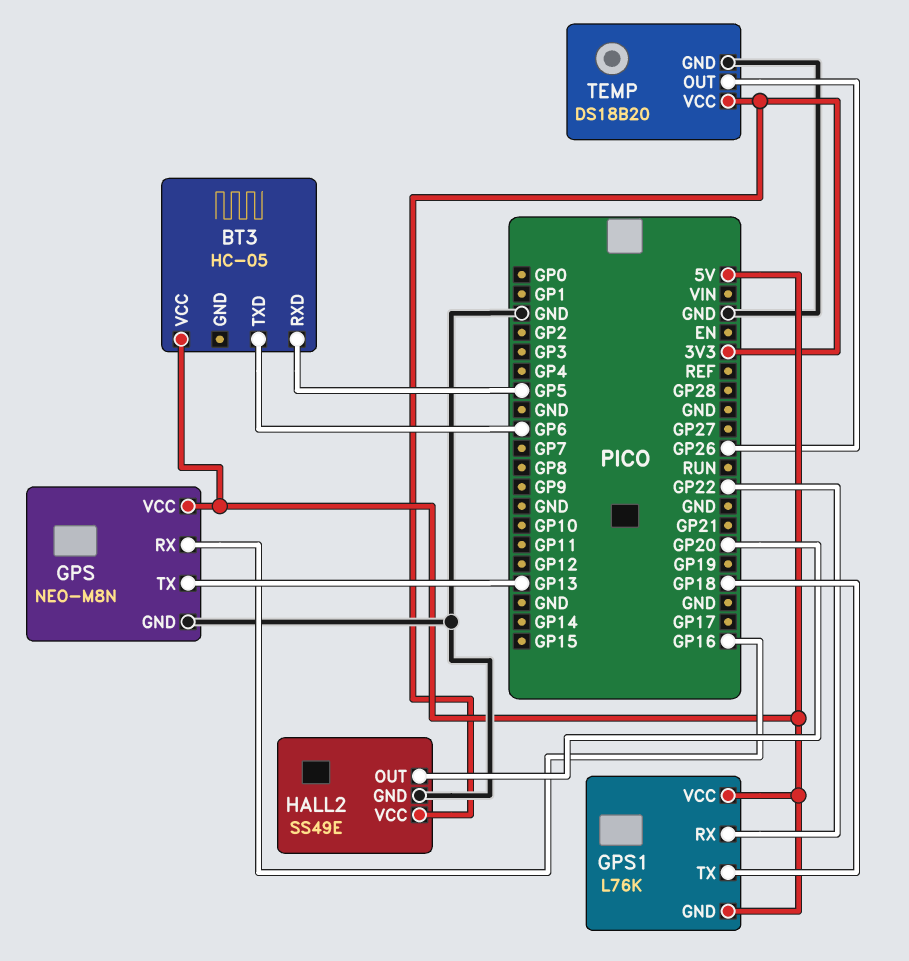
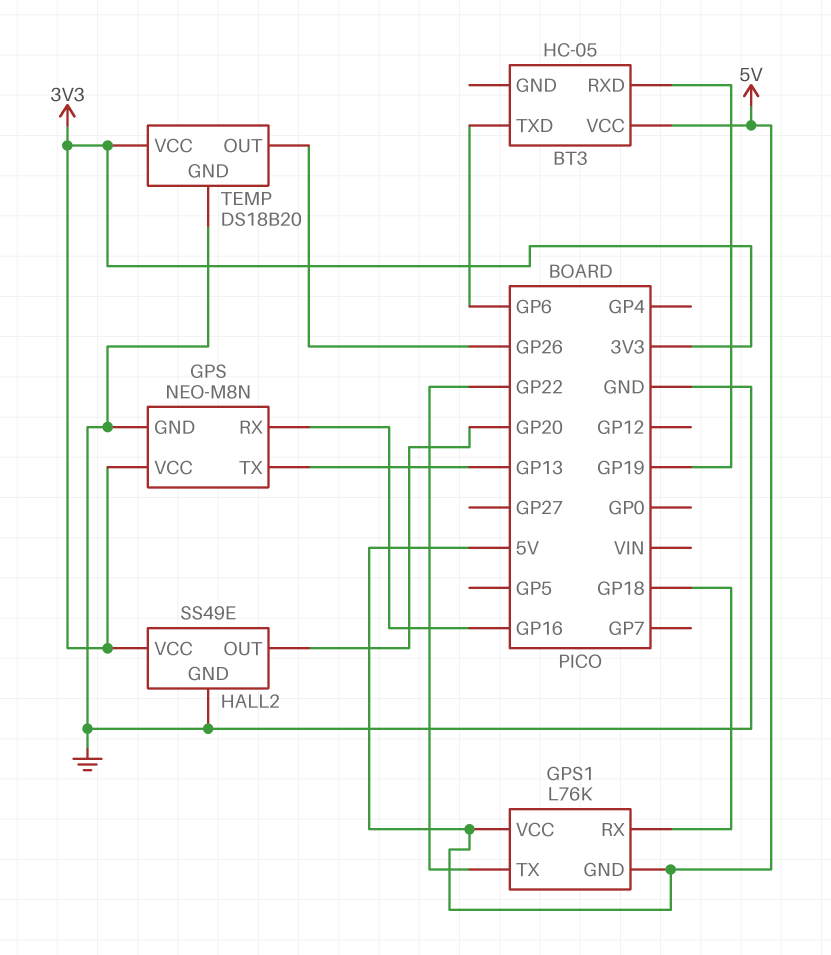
BT3 pin RXD: GP5 -> GP19
GPS pin VCC: 5V -> 3V3
GPS1 pin RX: GP22 -> GP18
GPS1 pin TX: GP18 -> GP22

